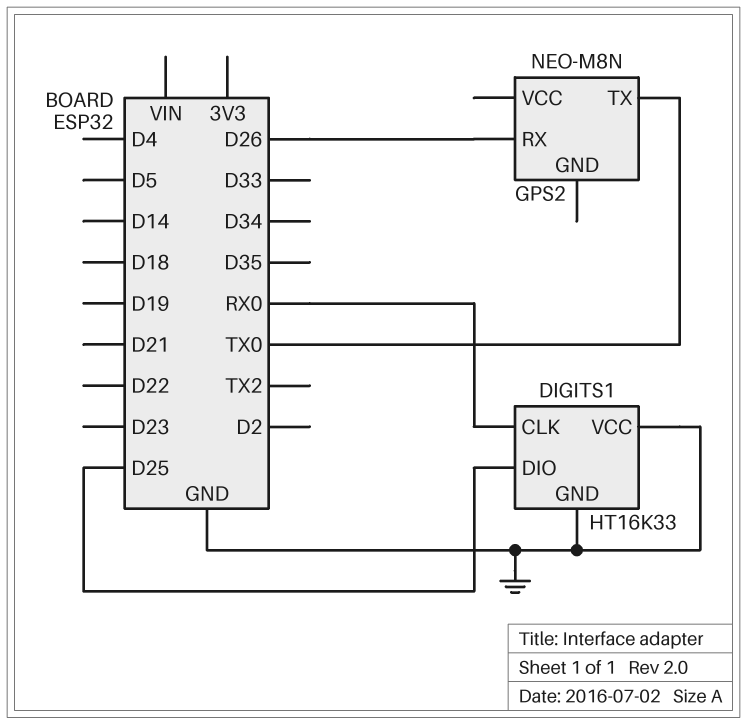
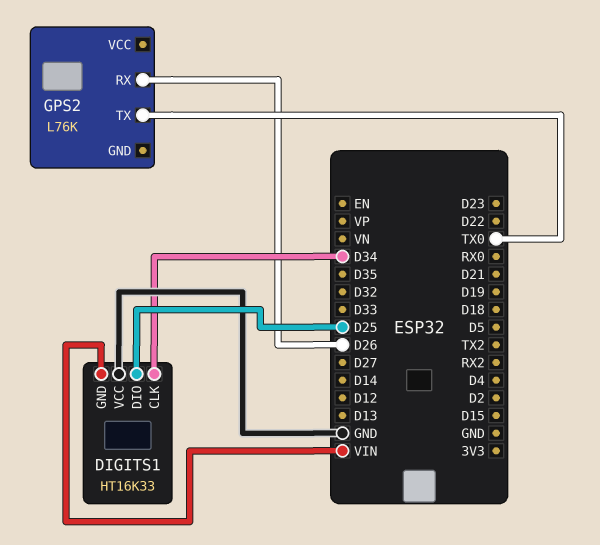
DIGITS1 pin CLK: RX0 -> D34
DIGITS1 pin GND: GND -> VIN
GPS2: NEO-M8N -> L76K

